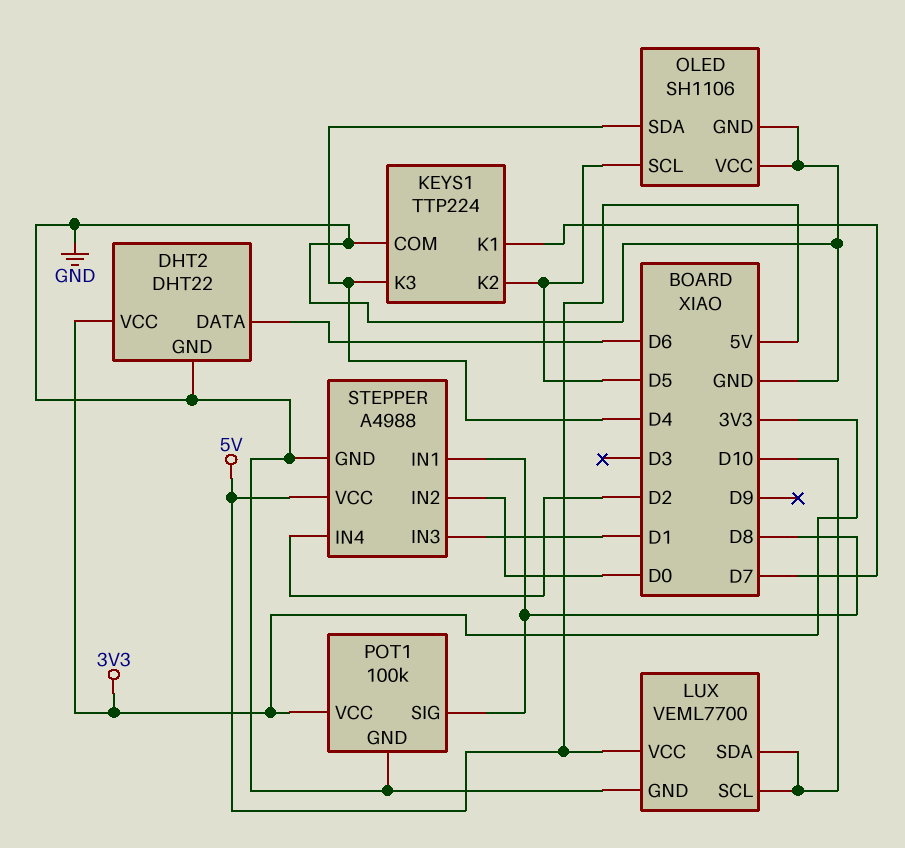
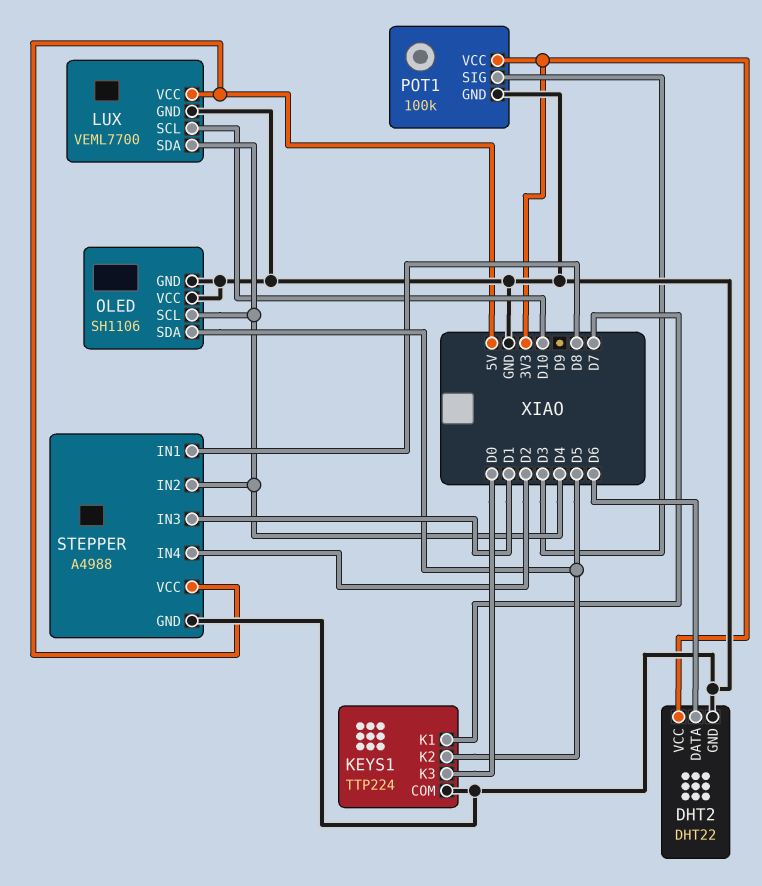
KEYS1 pin K3: D4 -> D0
LUX pin SDA: D10 -> D4
OLED pin SCL: D5 -> D4
OLED pin SDA: D4 -> D5
POT1 pin SIG: D8 -> D3
STEPPER pin IN2: D0 -> D4

